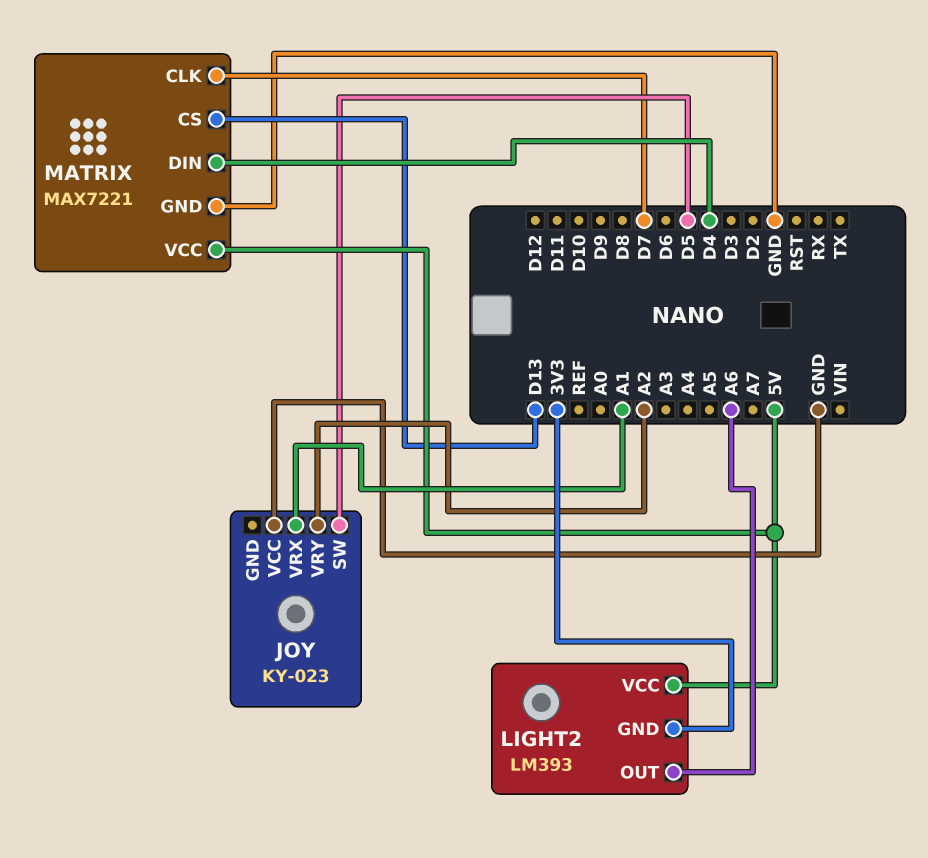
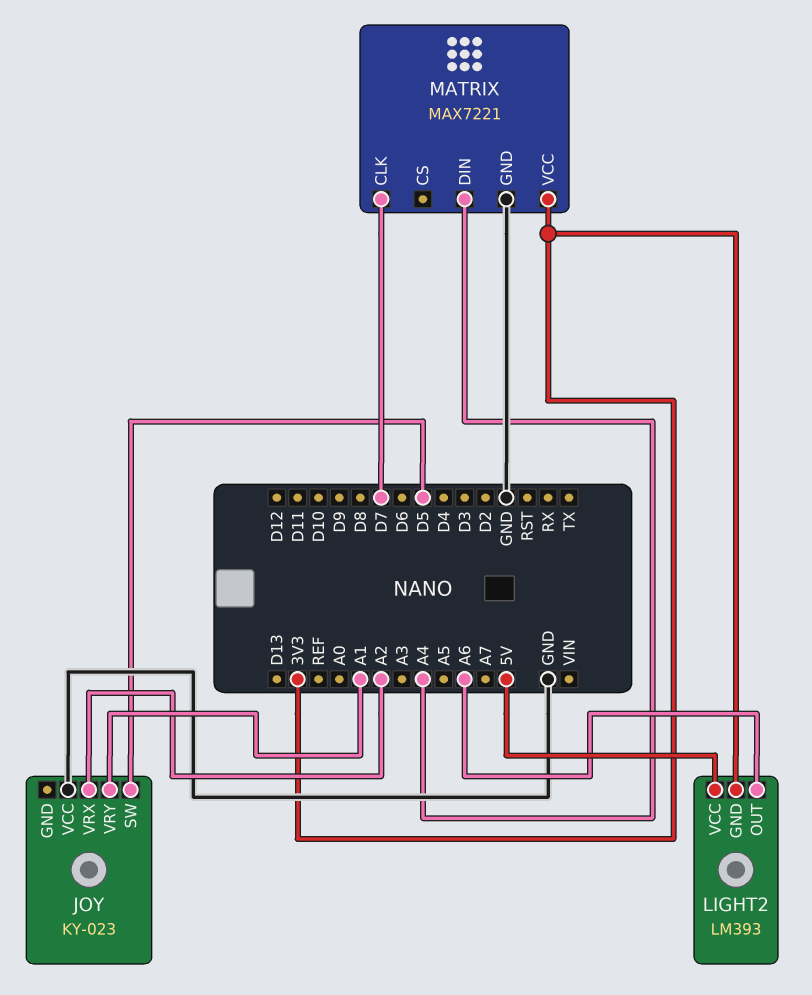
JOY pin VRX: A1 -> A2
JOY pin VRY: A2 -> A1
MATRIX pin CS: D13 -> none
MATRIX pin DIN: D4 -> A4
MATRIX pin VCC: 5V -> 3V3

